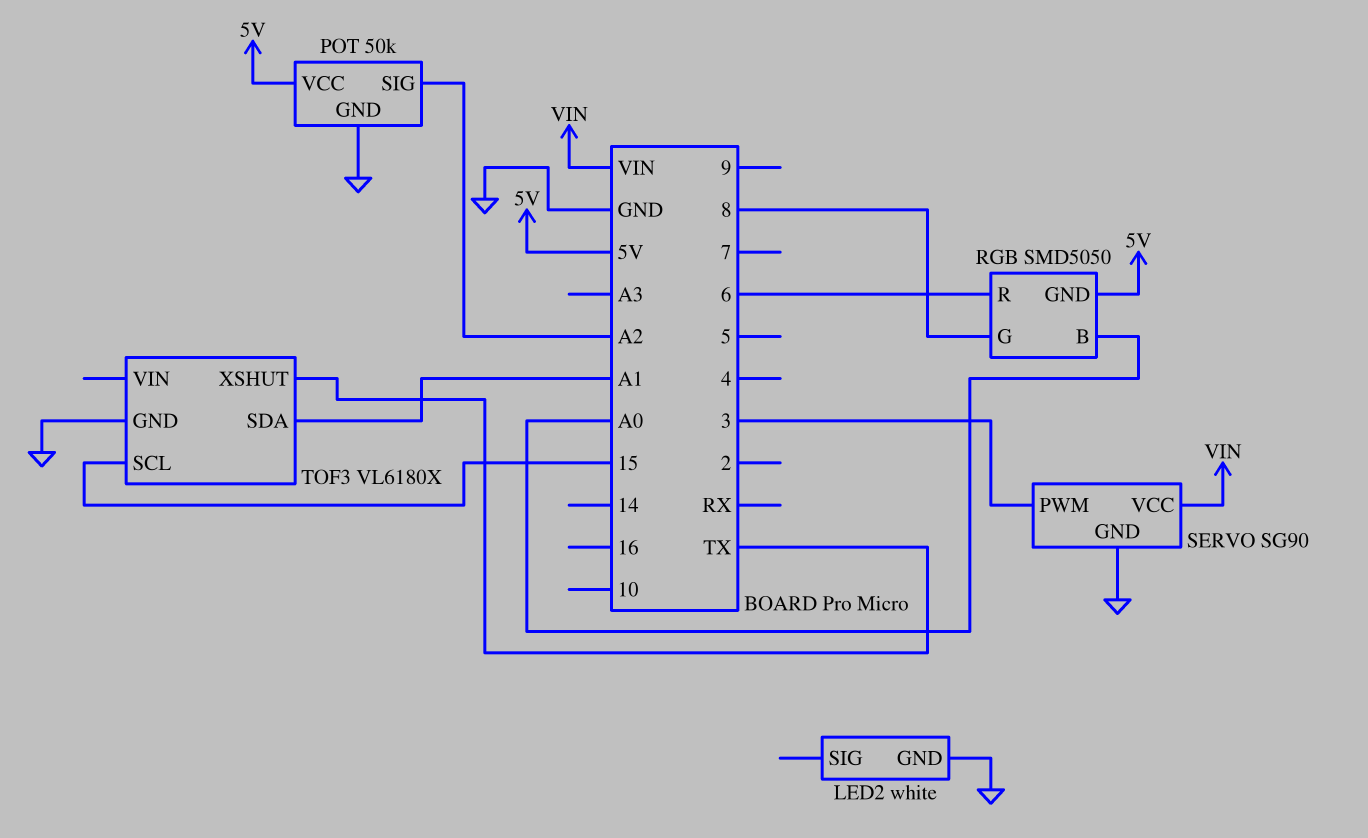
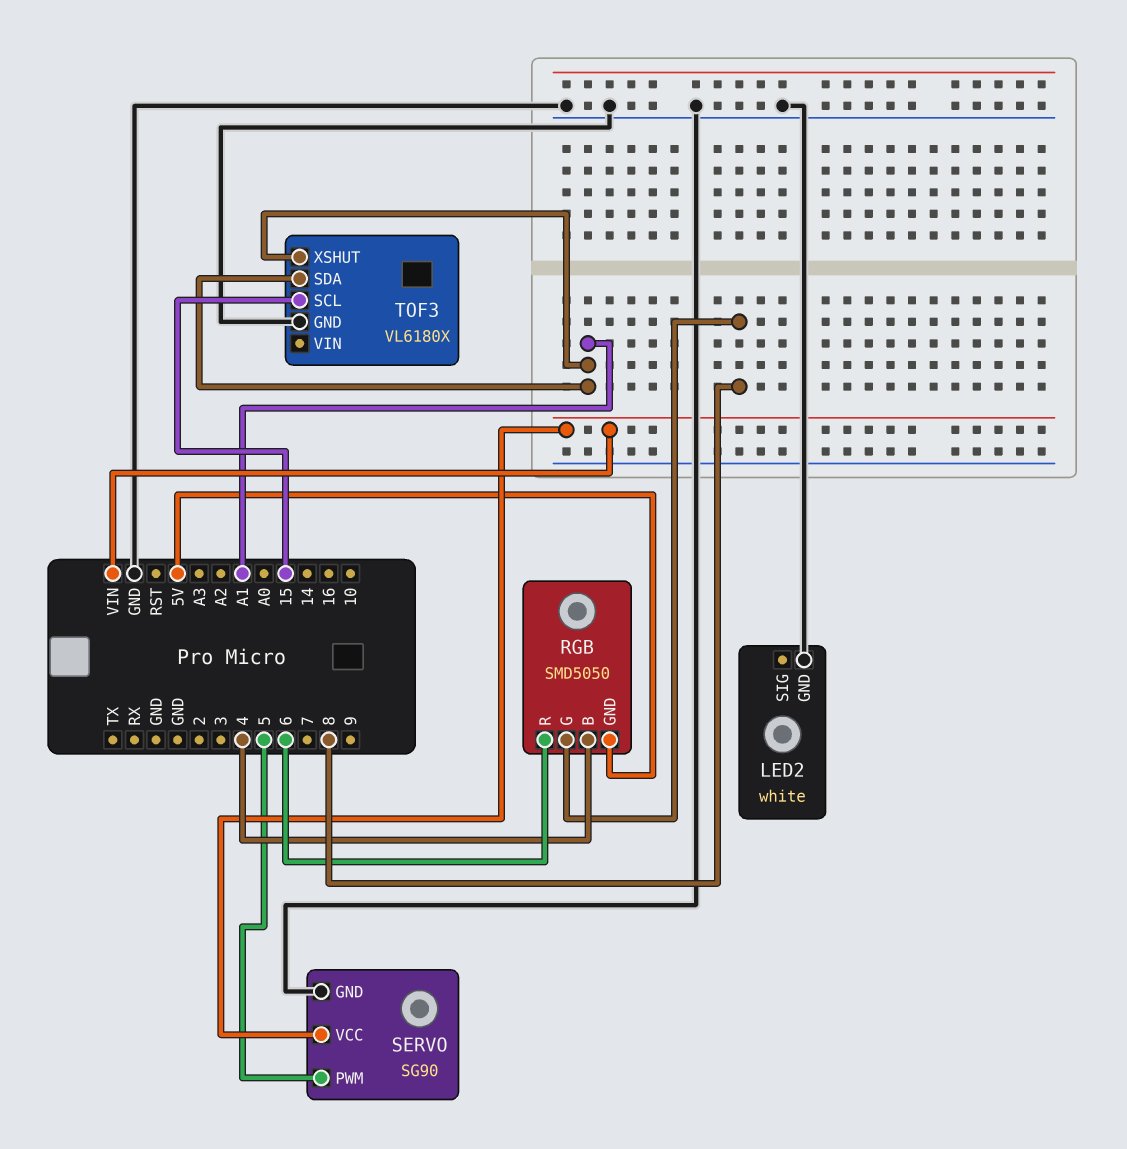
POT: 50k -> none
POT pin GND: GND -> none
POT pin SIG: A2 -> none
POT pin VCC: 5V -> none
RGB pin B: A0 -> 4
SERVO pin PWM: 3 -> 5
TOF3 pin XSHUT: TX -> A1

